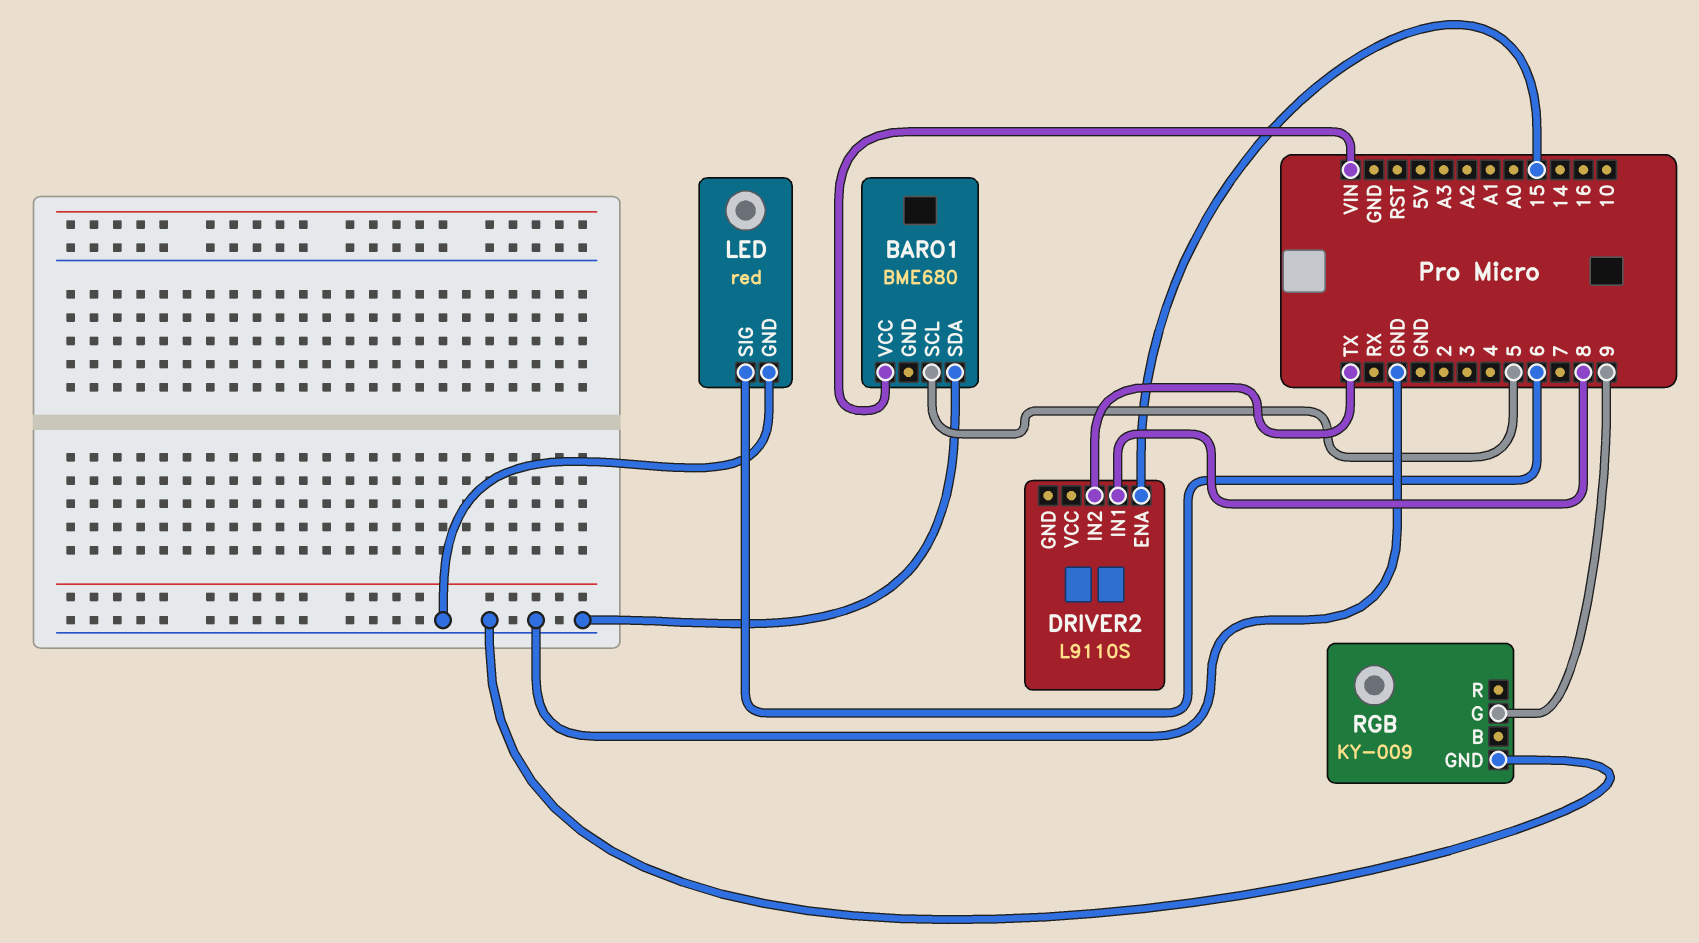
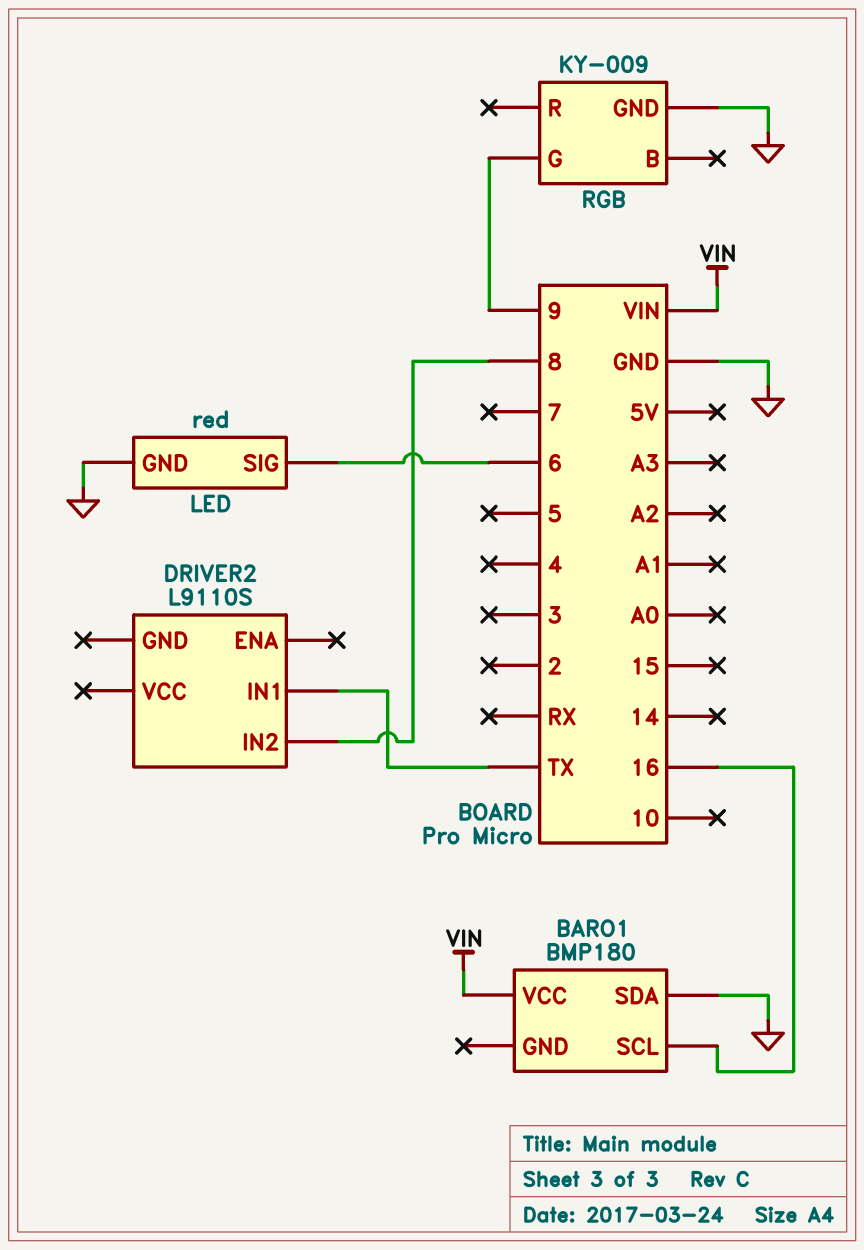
BARO1: BME680 -> BMP180
BARO1 pin SCL: 5 -> 16
DRIVER2 pin ENA: 15 -> none
DRIVER2 pin IN1: 8 -> TX
DRIVER2 pin IN2: TX -> 8

